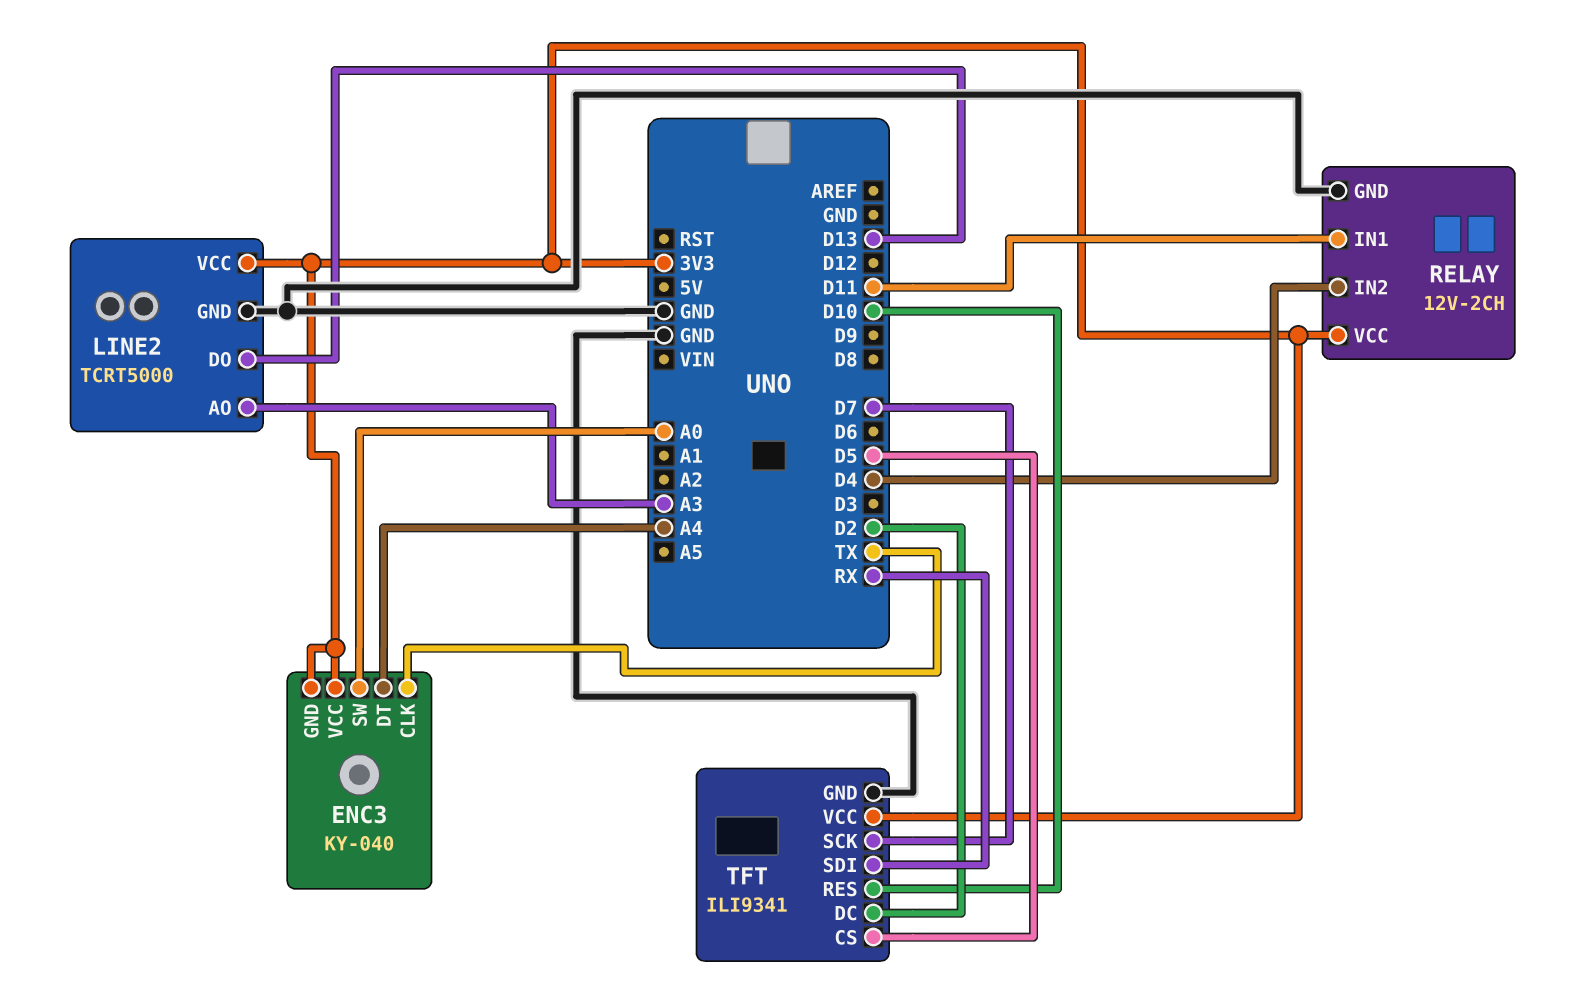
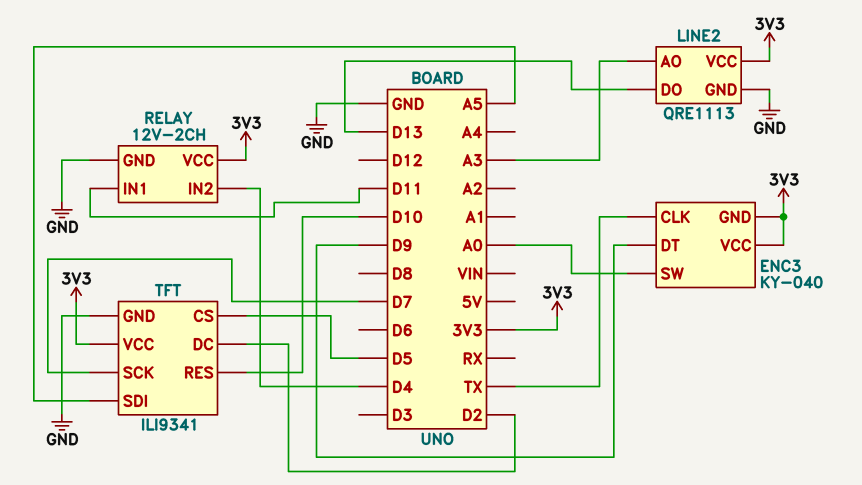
ENC3 pin DT: A4 -> D9
LINE2: TCRT5000 -> QRE1113
TFT pin SDI: RX -> A5

